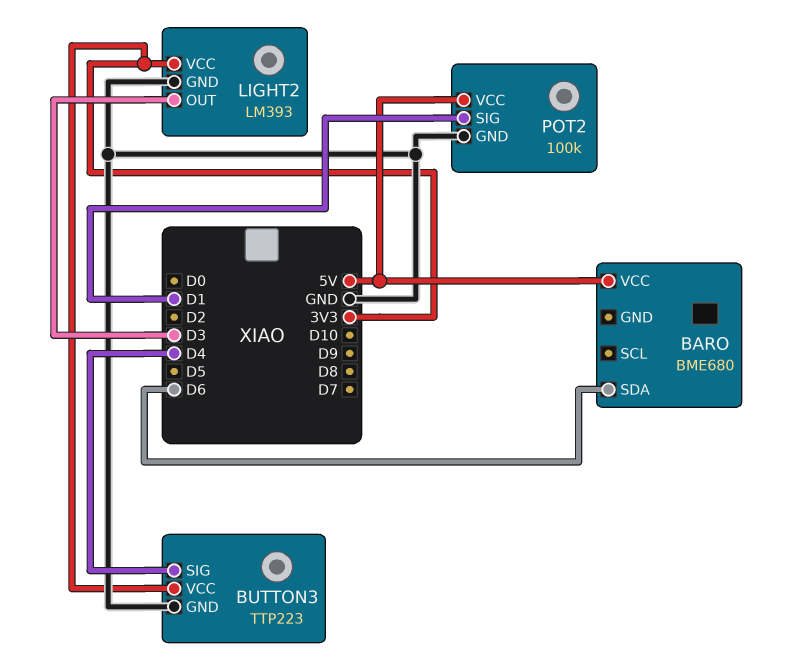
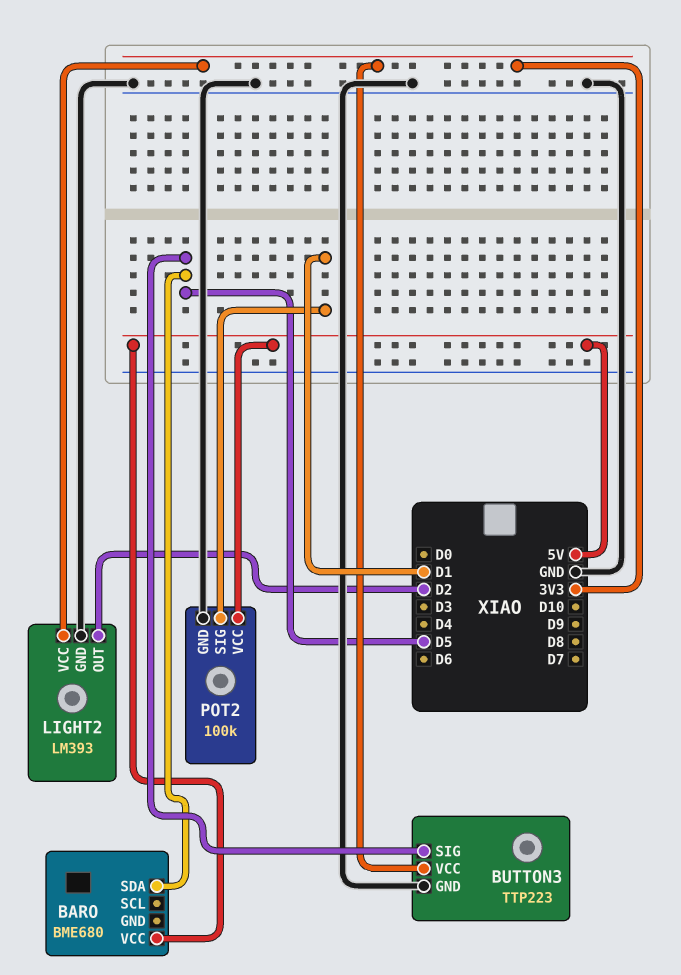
BARO pin SDA: D6 -> D5
BUTTON3 pin SIG: D4 -> D5
LIGHT2 pin OUT: D3 -> D2

